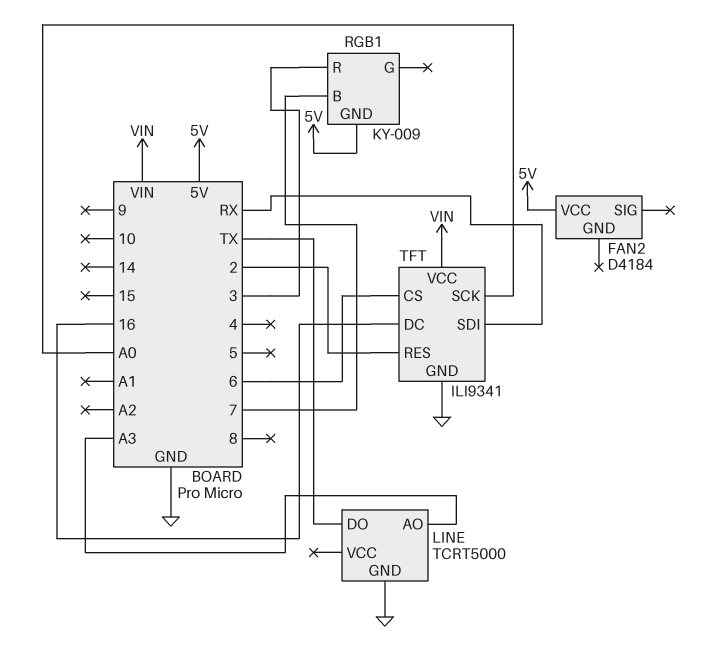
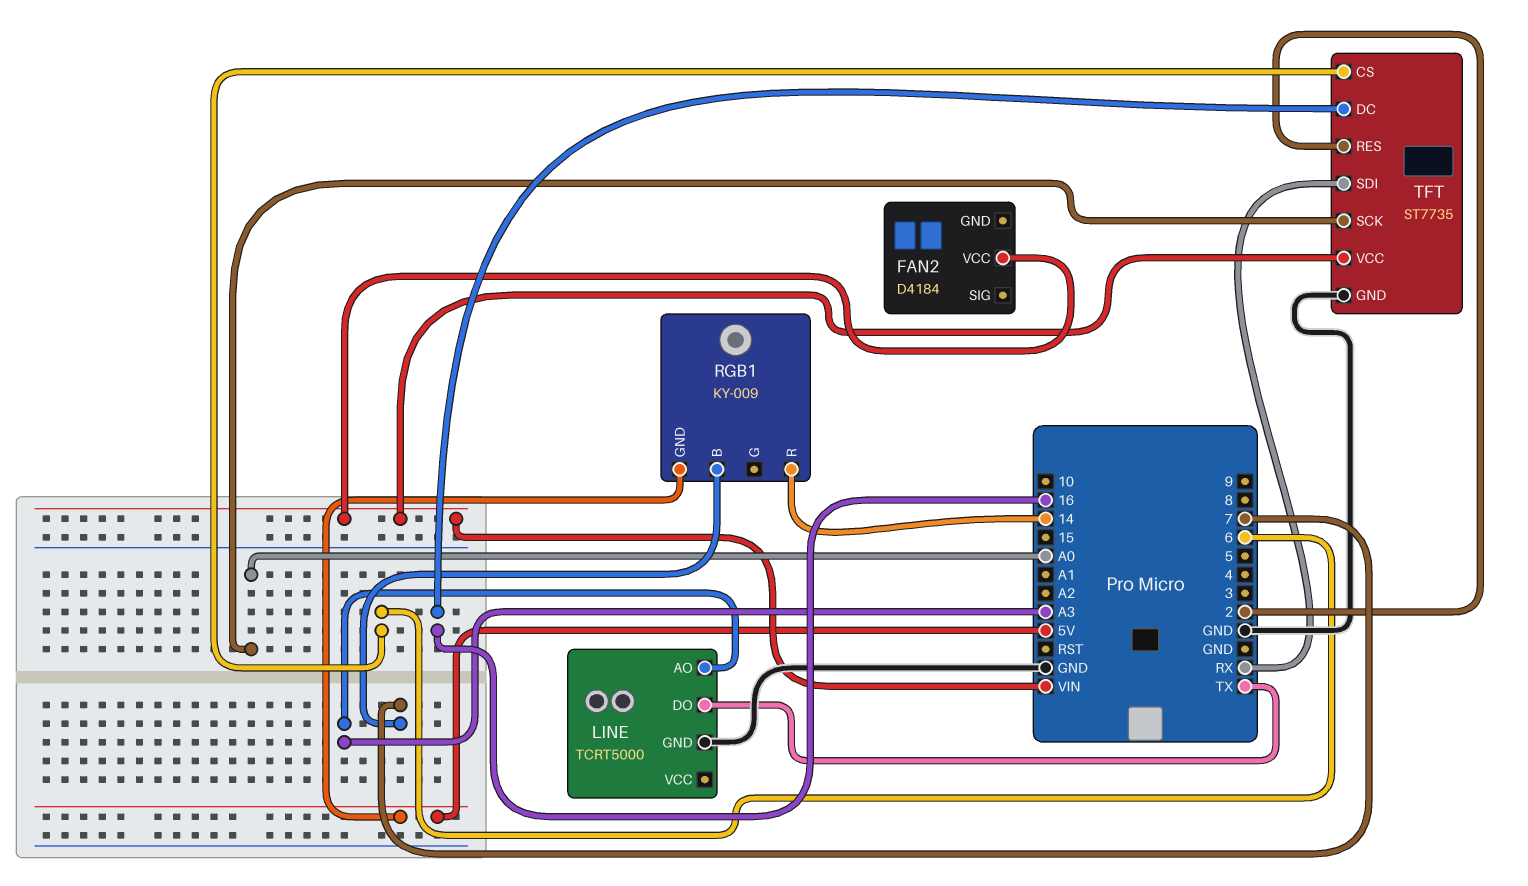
FAN2 pin VCC: 5V -> VIN
RGB1 pin R: 3 -> 14
TFT: ILI9341 -> ST7735

